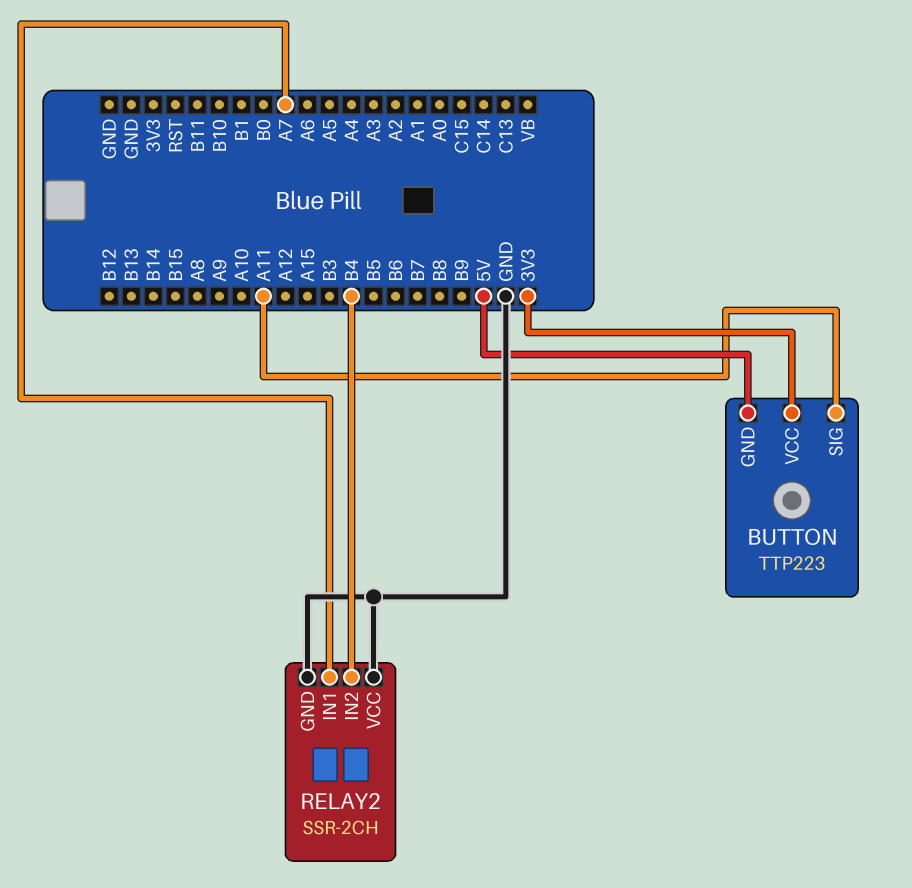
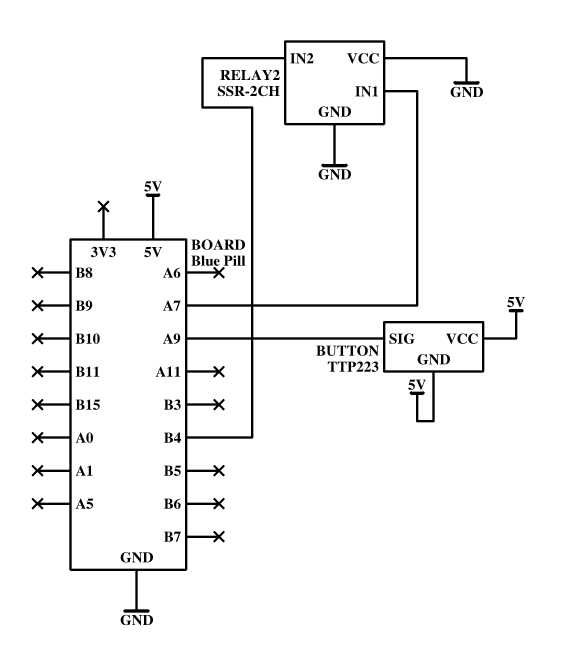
BUTTON pin SIG: A11 -> A9
BUTTON pin VCC: 3V3 -> 5V

